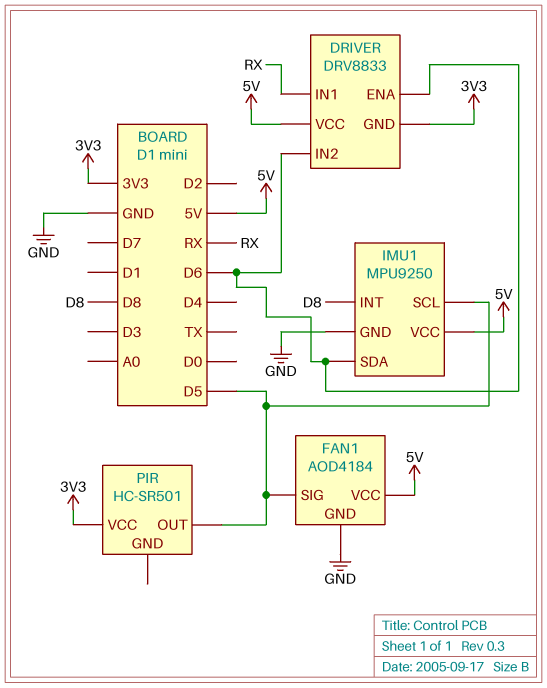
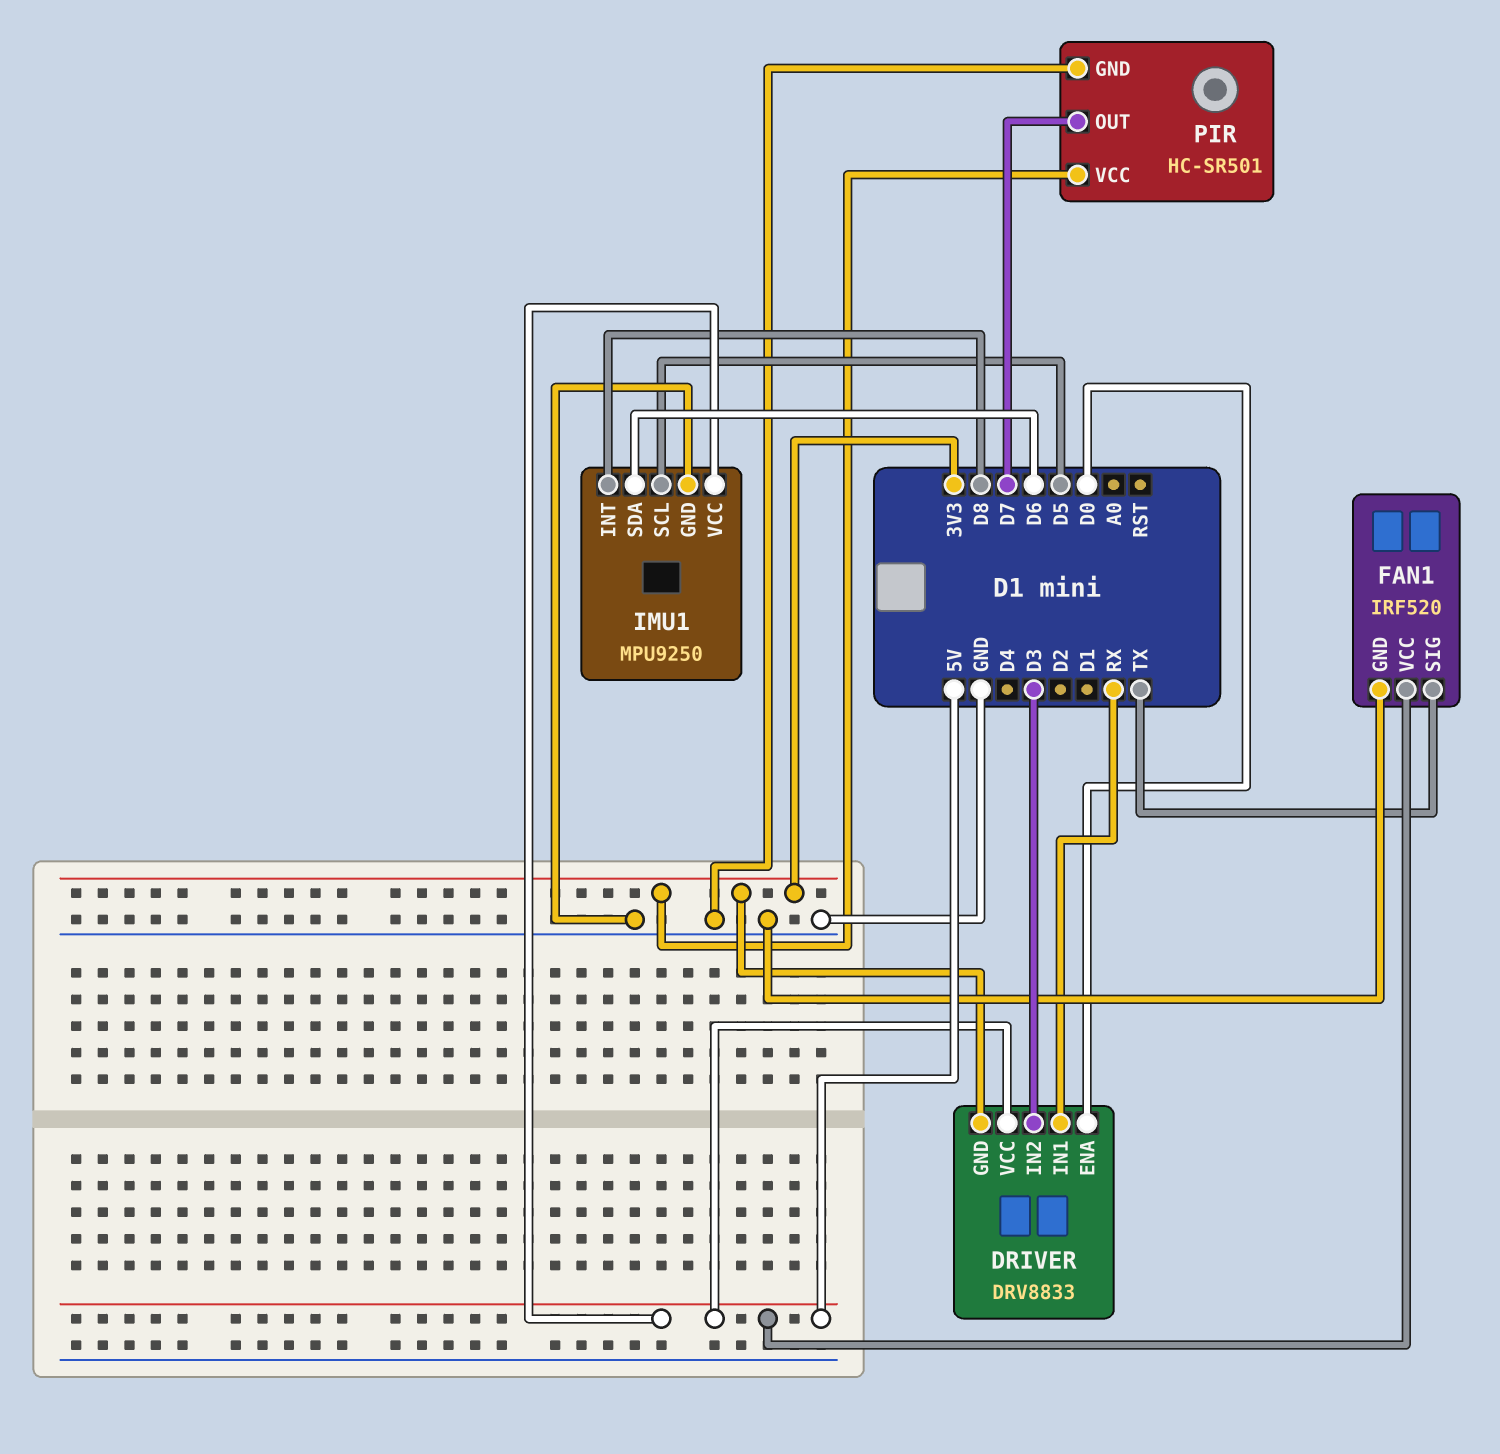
DRIVER pin ENA: D6 -> D0
DRIVER pin IN2: D6 -> D3
FAN1: AOD4184 -> IRF520
FAN1 pin SIG: D5 -> TX
PIR pin GND: none -> GND
PIR pin OUT: D5 -> D7

